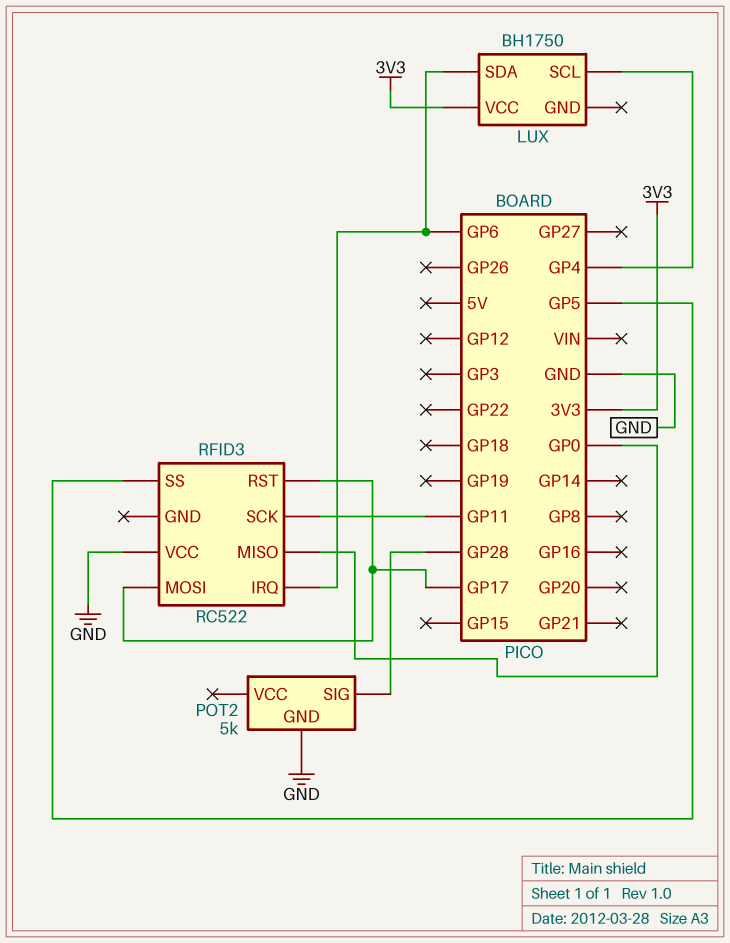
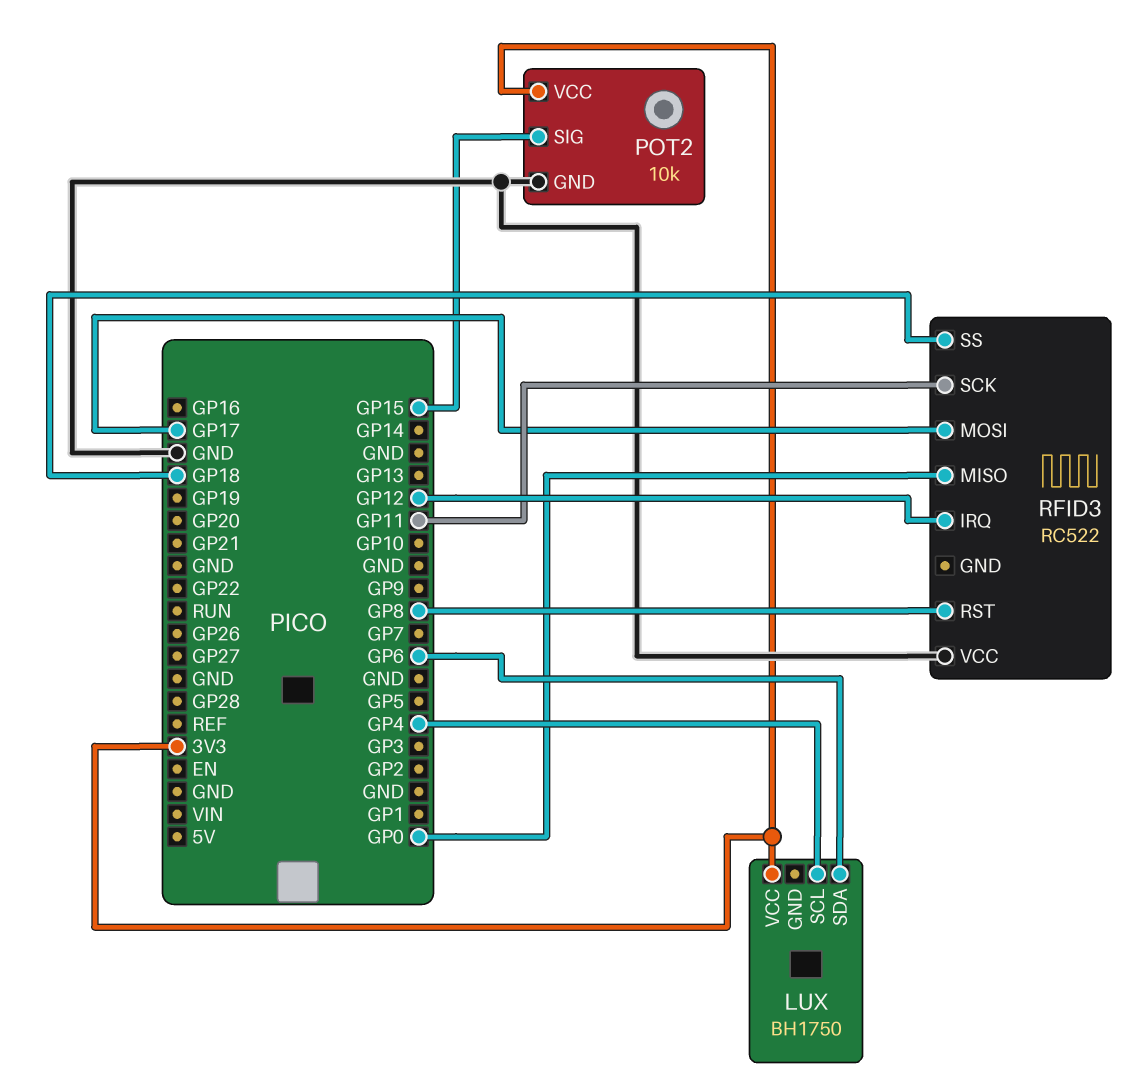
POT2: 5k -> 10k
POT2 pin SIG: GP28 -> GP15
POT2 pin VCC: none -> 3V3
RFID3 pin IRQ: GP6 -> GP12
RFID3 pin RST: GP17 -> GP8
RFID3 pin SS: GP5 -> GP18

